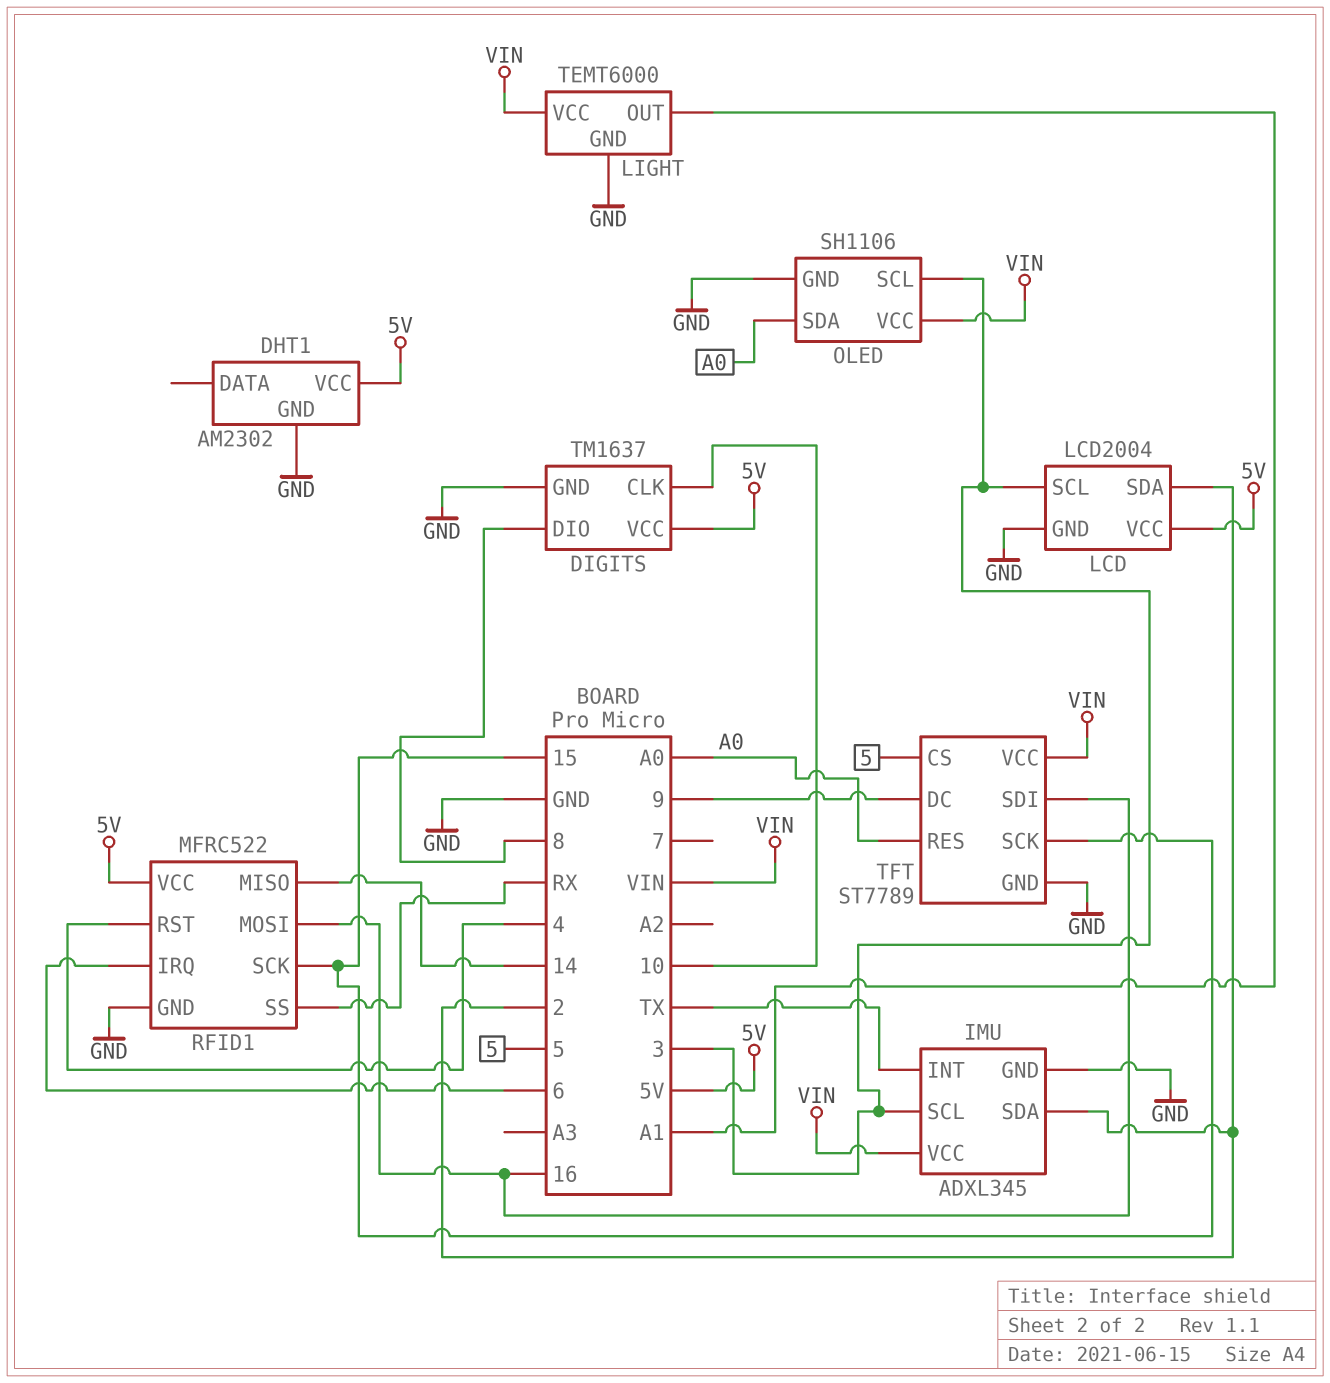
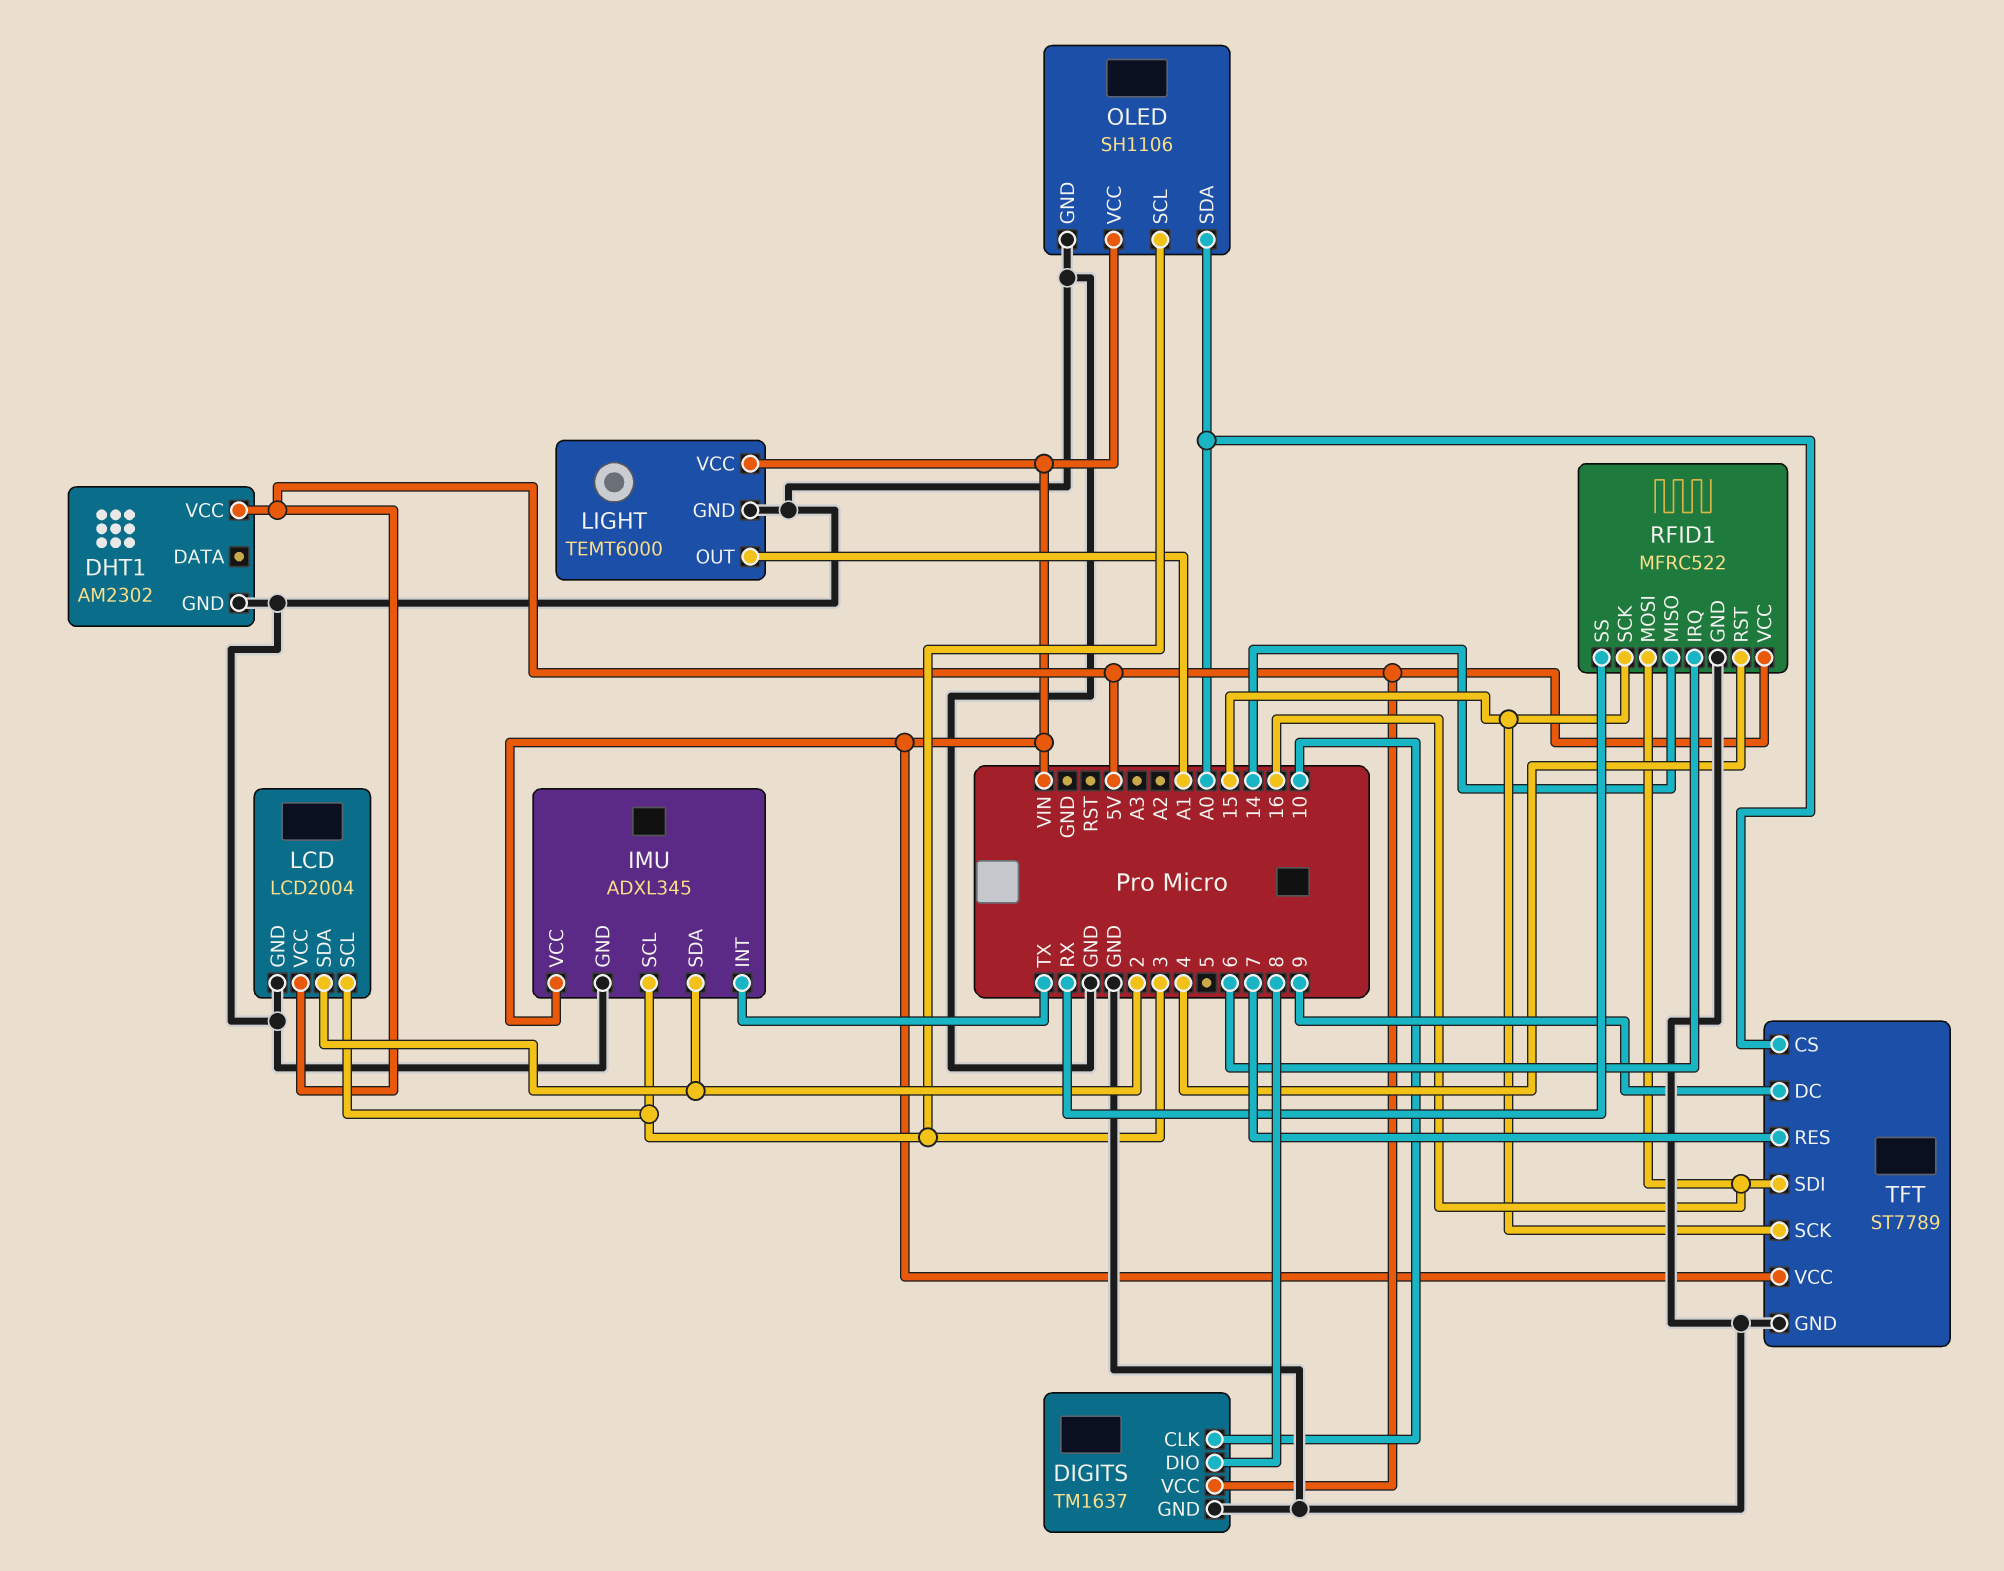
TFT pin CS: 5 -> A0
TFT pin RES: A0 -> 7

